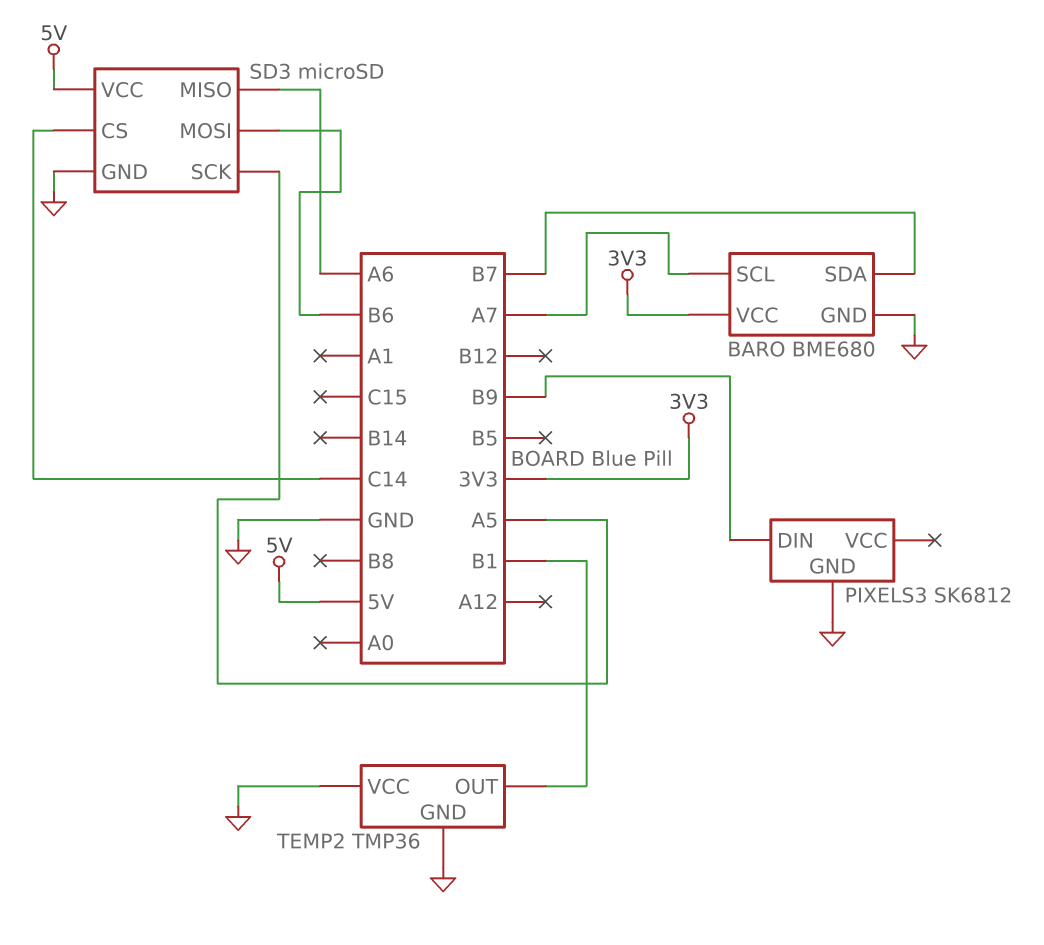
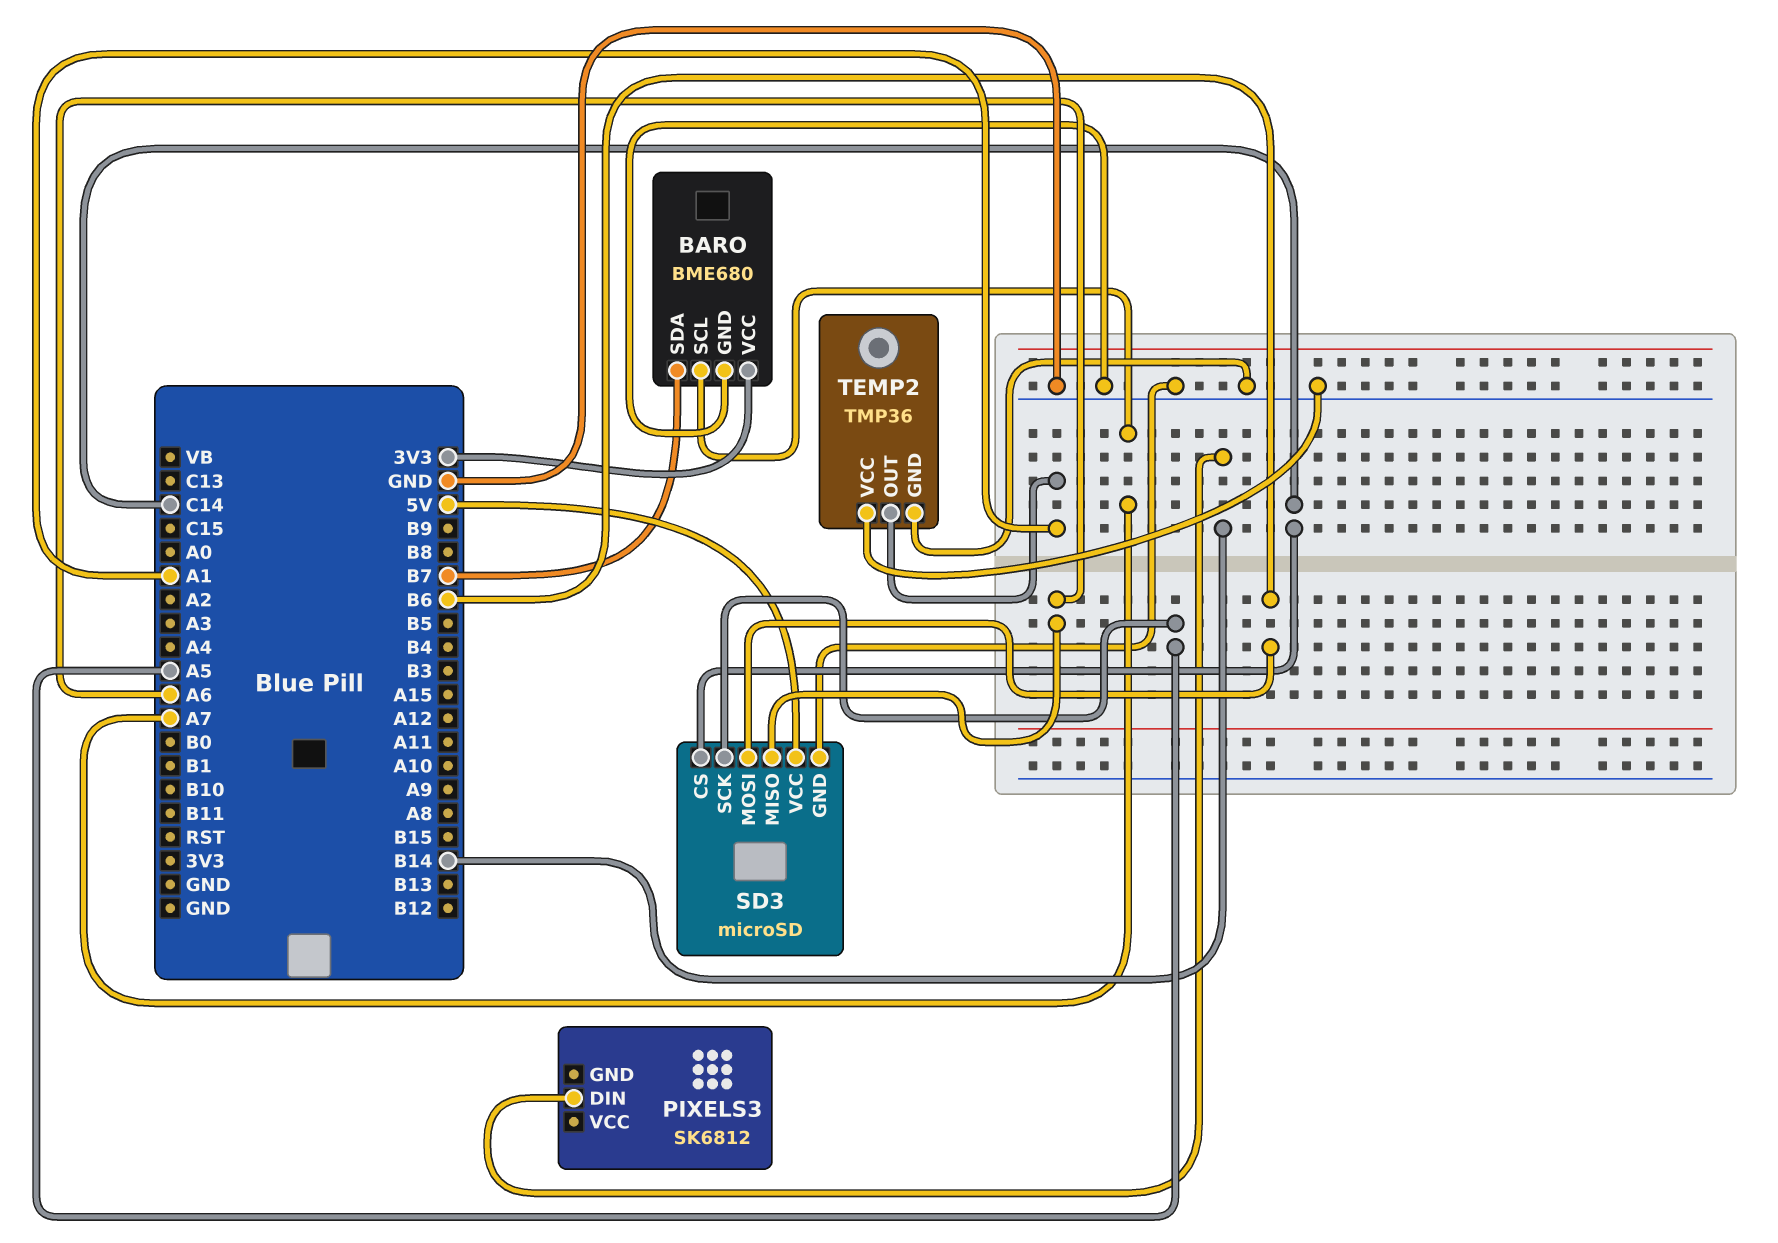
PIXELS3 pin DIN: B9 -> B14
PIXELS3 pin GND: GND -> none
TEMP2 pin OUT: B1 -> A1

